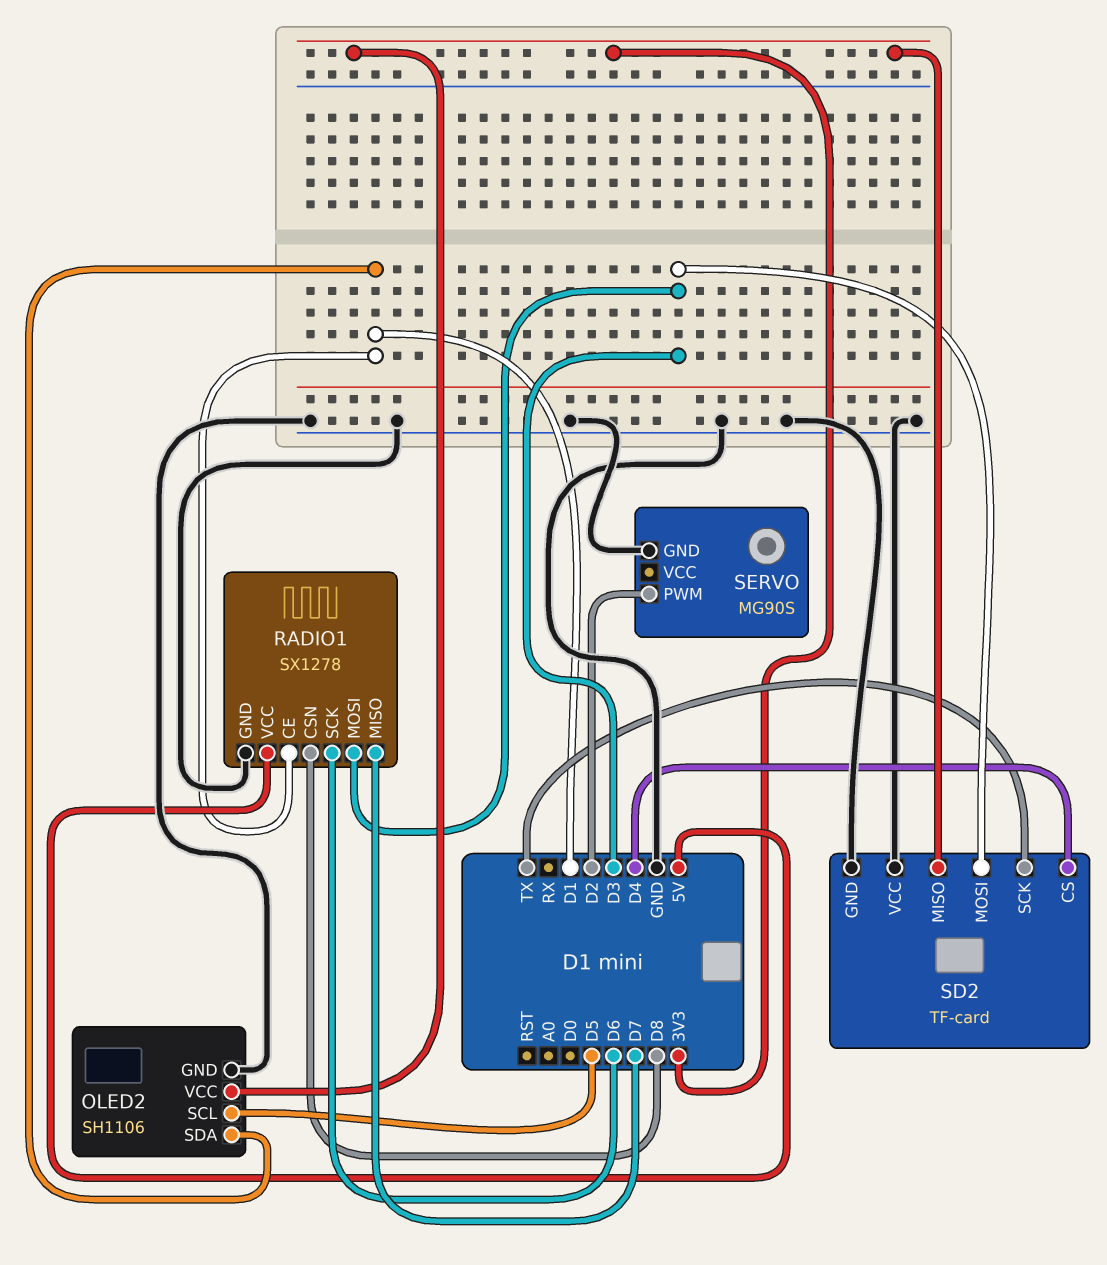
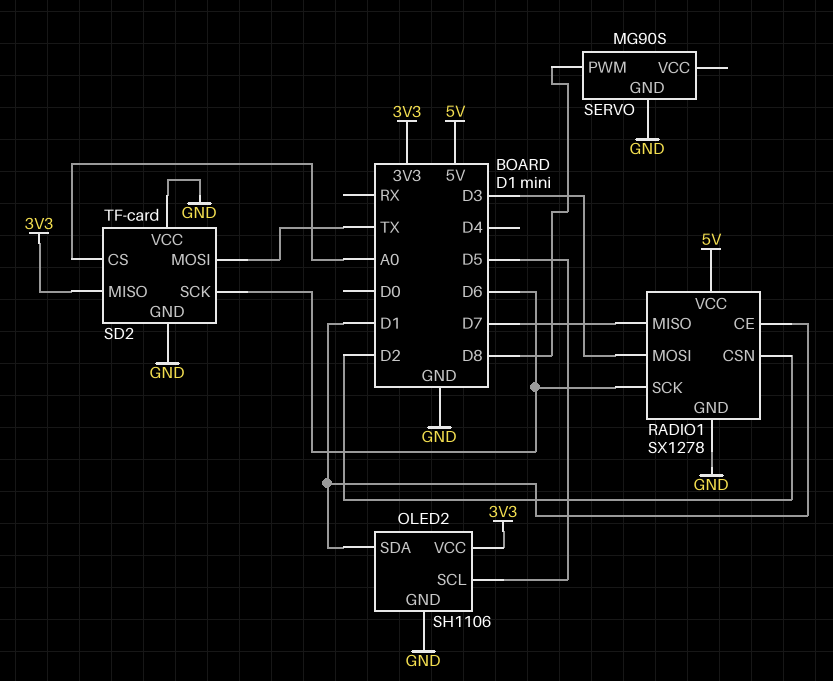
RADIO1 pin CSN: D8 -> D2
SD2 pin CS: D4 -> A0
SD2 pin MOSI: D3 -> TX
SD2 pin SCK: TX -> D6
SERVO pin PWM: D2 -> D8

